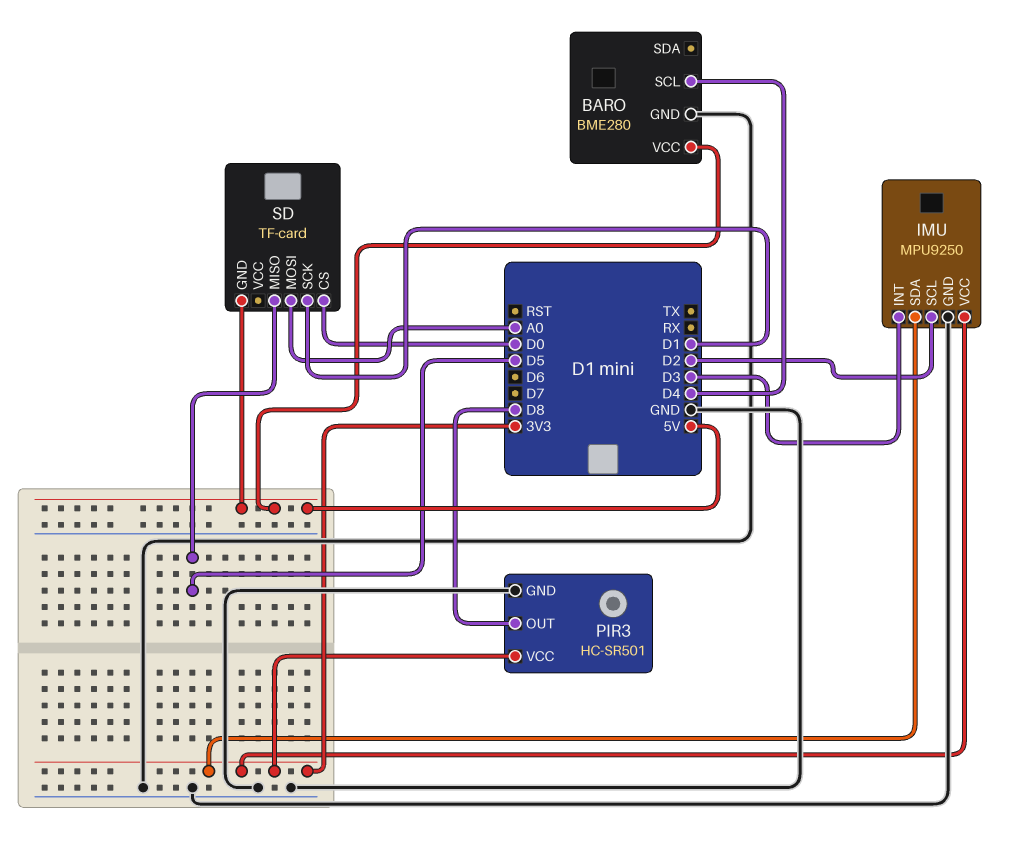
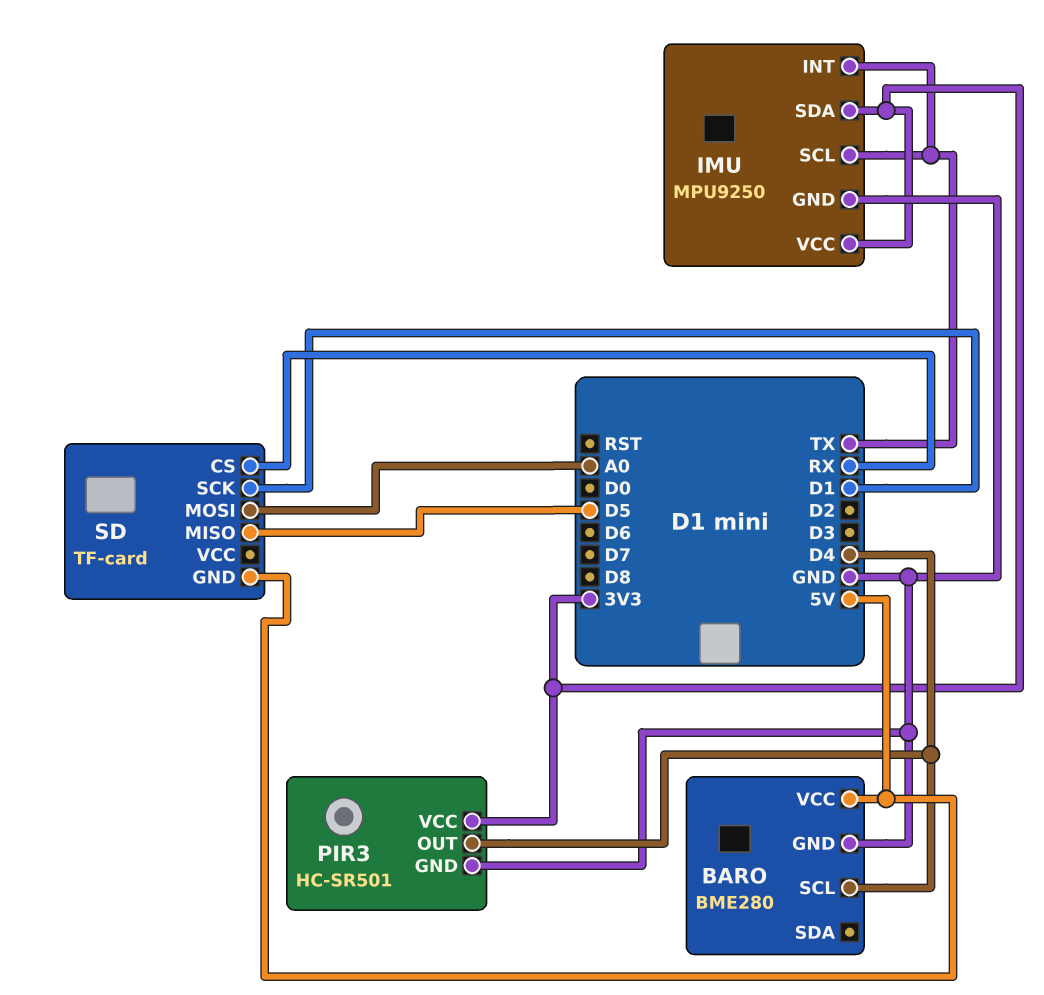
IMU pin INT: D3 -> TX
IMU pin SCL: D2 -> TX
PIR3 pin OUT: D8 -> D4
SD pin CS: D0 -> RX

